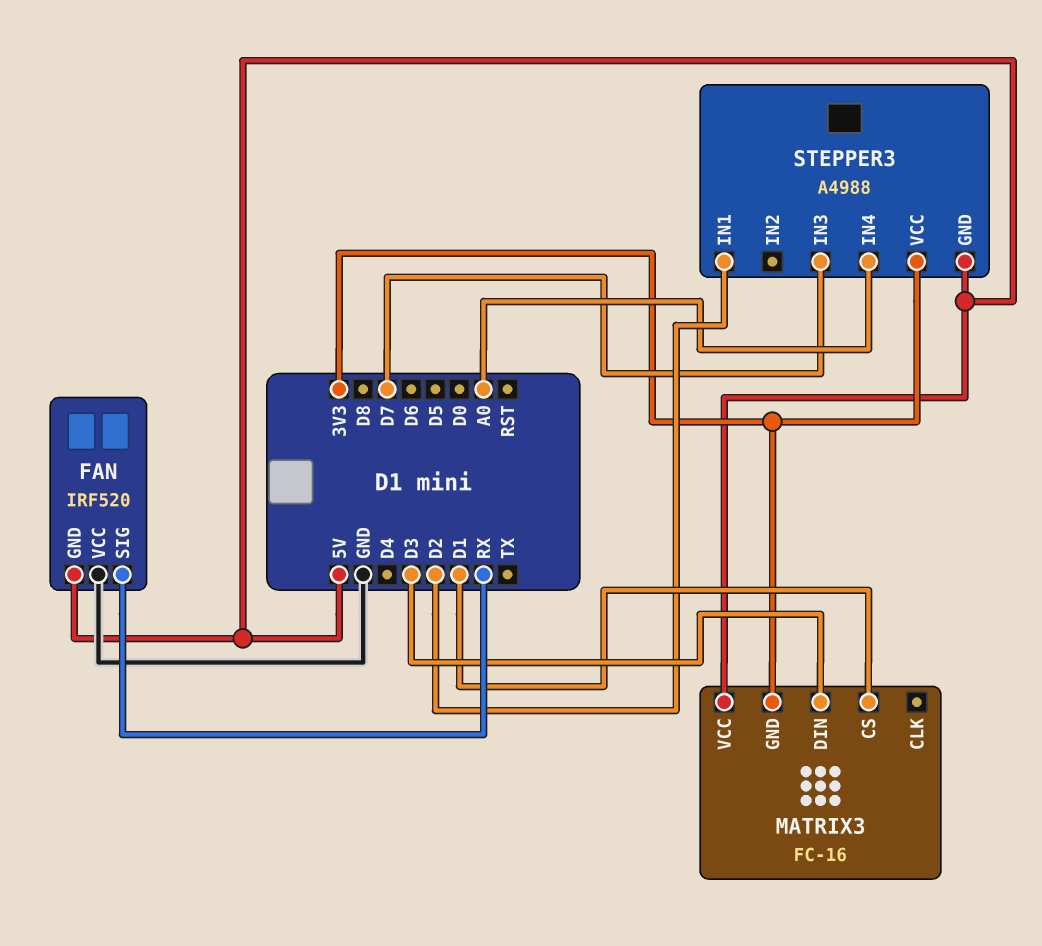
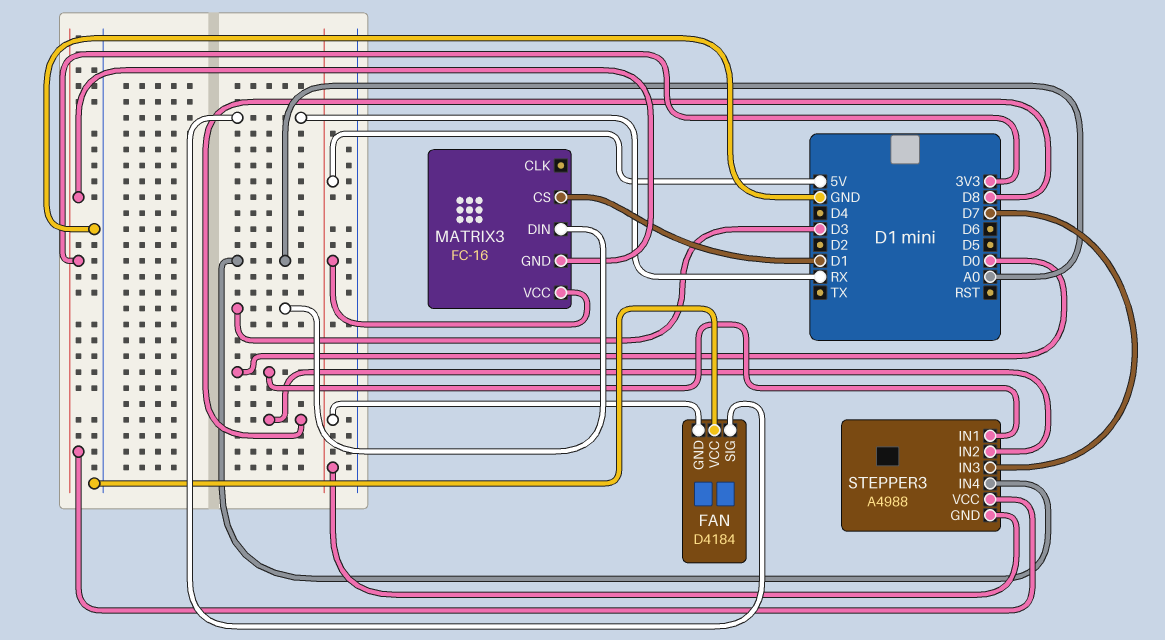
FAN: IRF520 -> D4184
STEPPER3 pin IN1: D2 -> D0
STEPPER3 pin IN2: none -> D8

